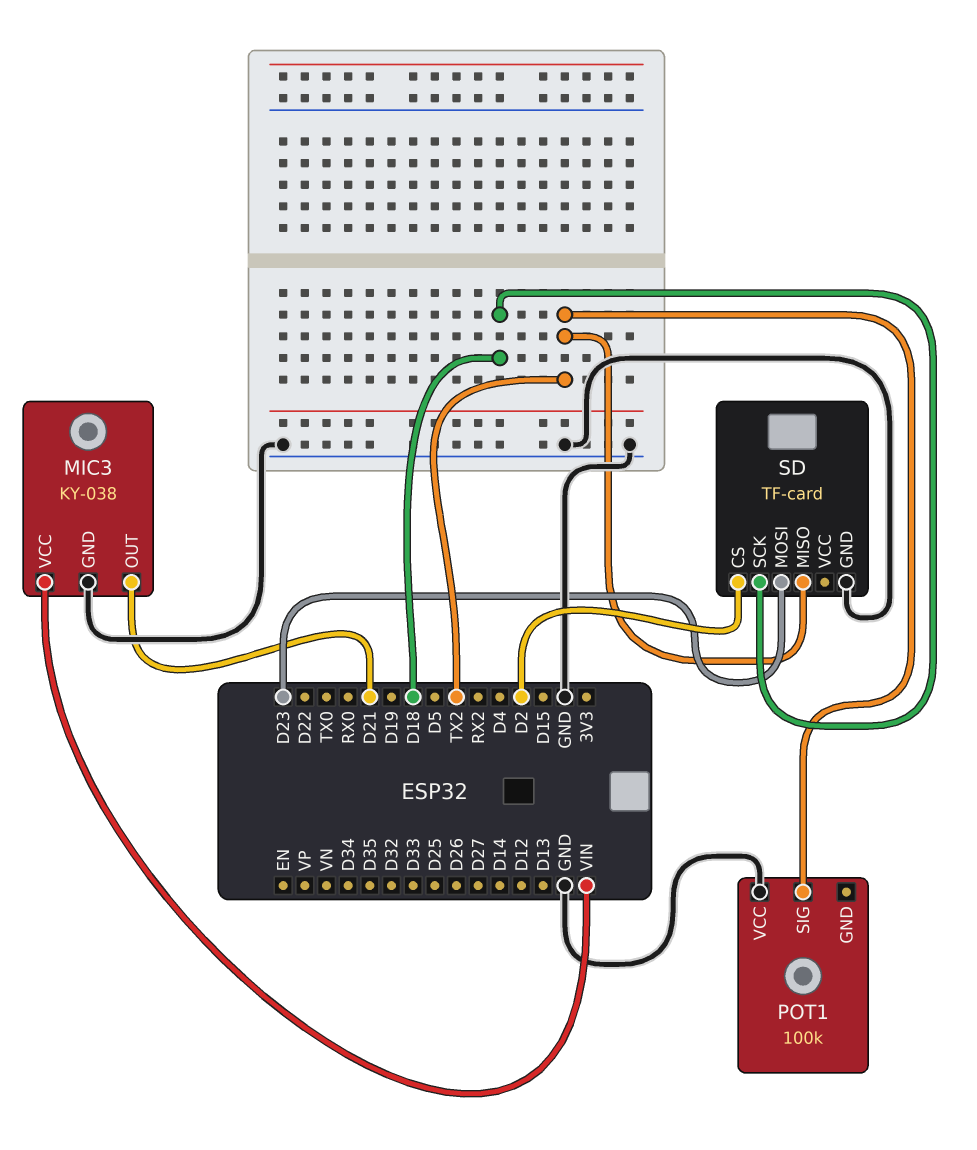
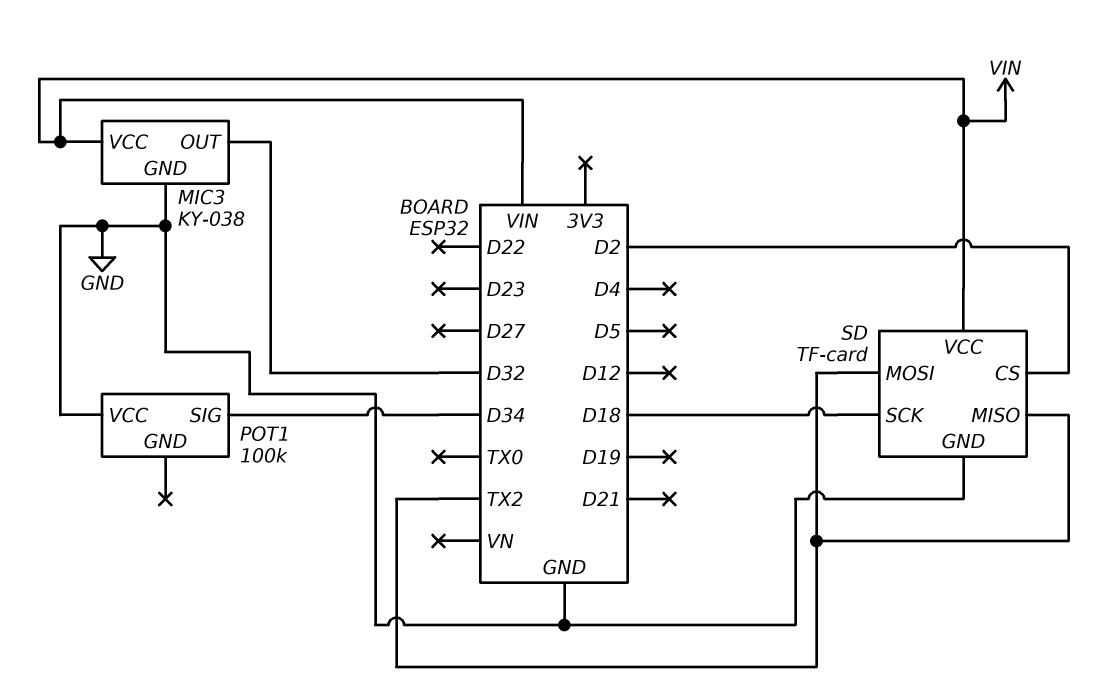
MIC3 pin OUT: D21 -> D32
POT1 pin SIG: TX2 -> D34
SD pin MOSI: D23 -> TX2
SD pin VCC: none -> VIN

